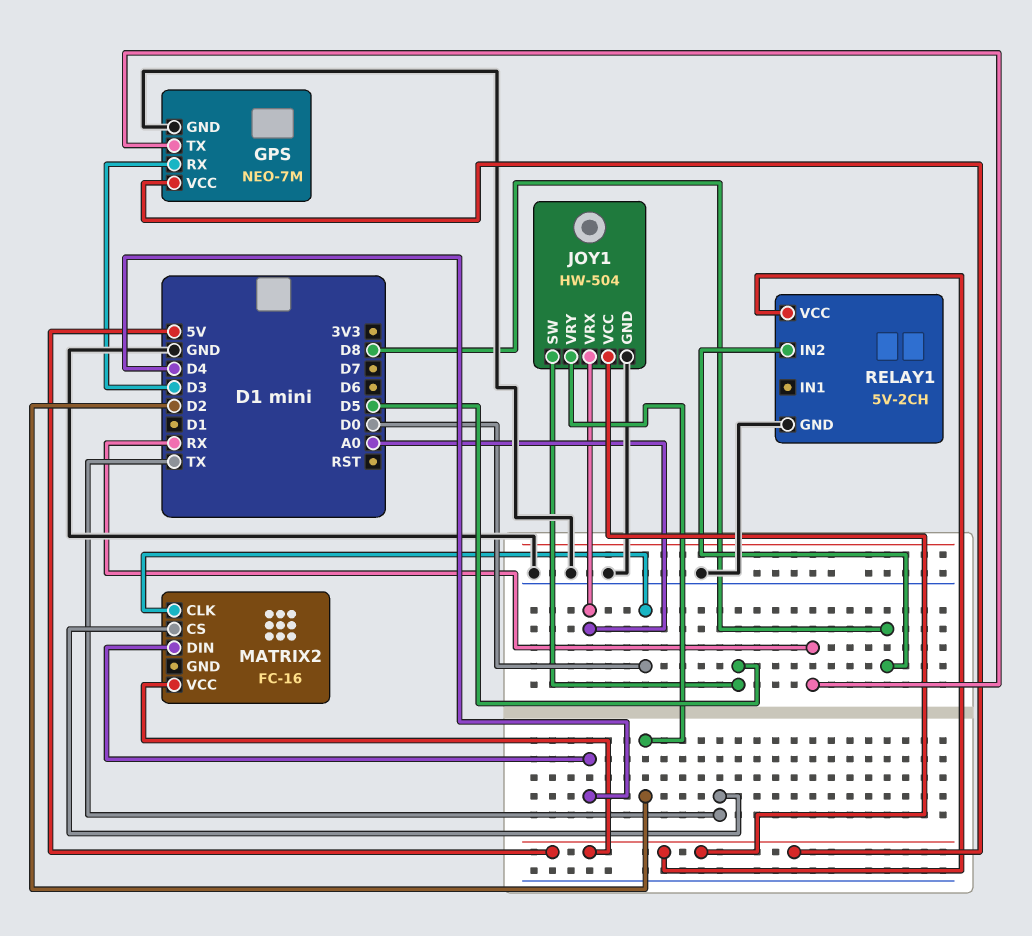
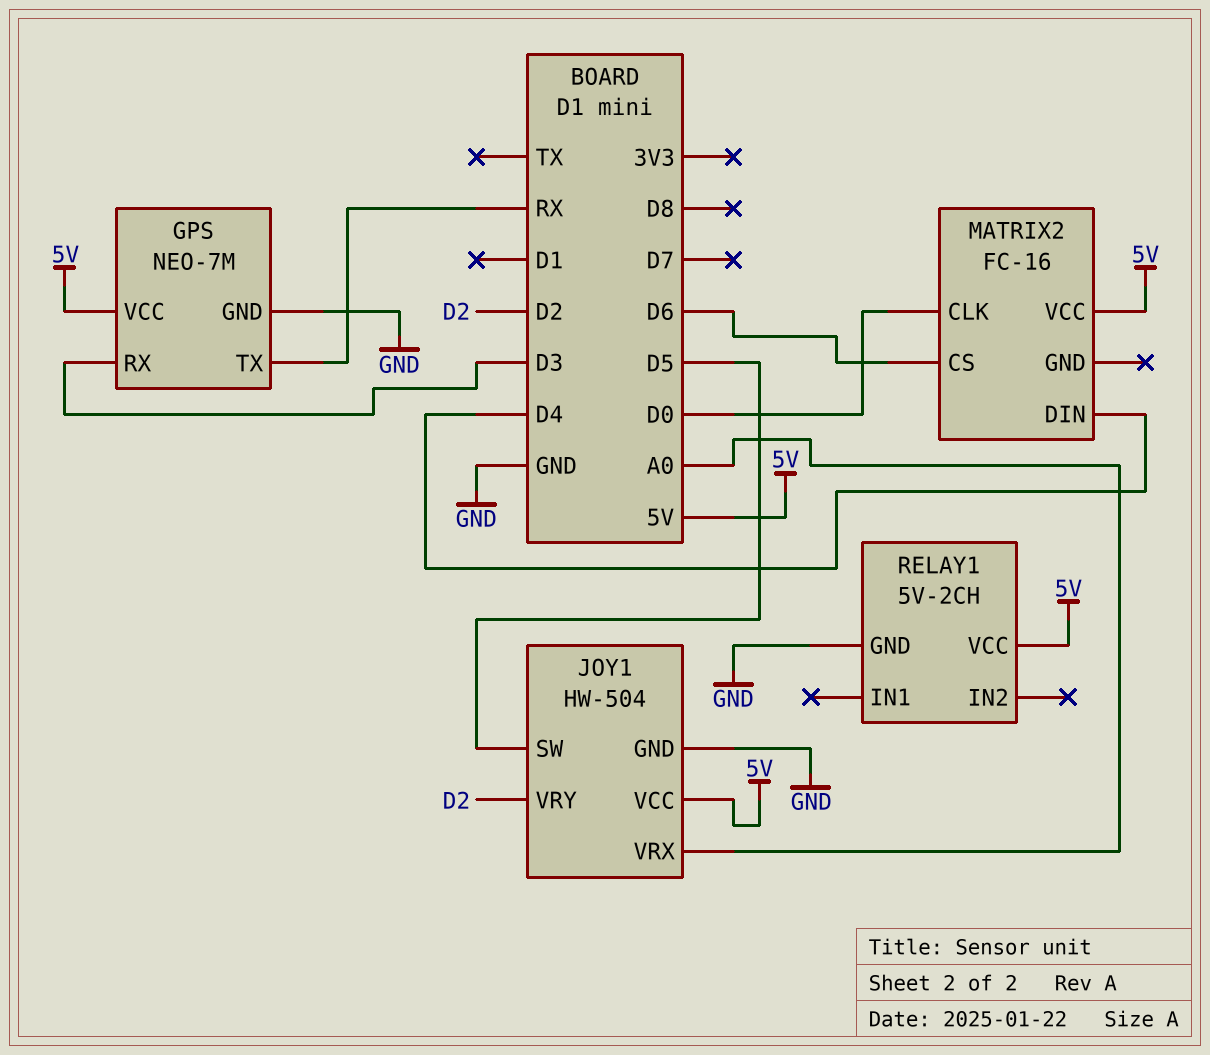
MATRIX2 pin CS: TX -> D6
RELAY1 pin IN2: D8 -> none

